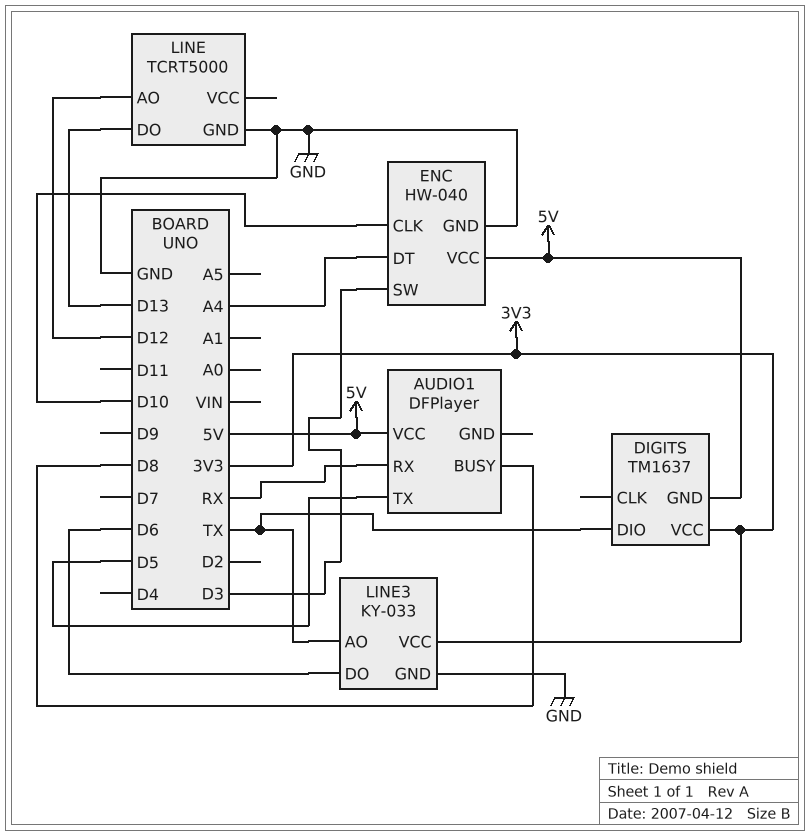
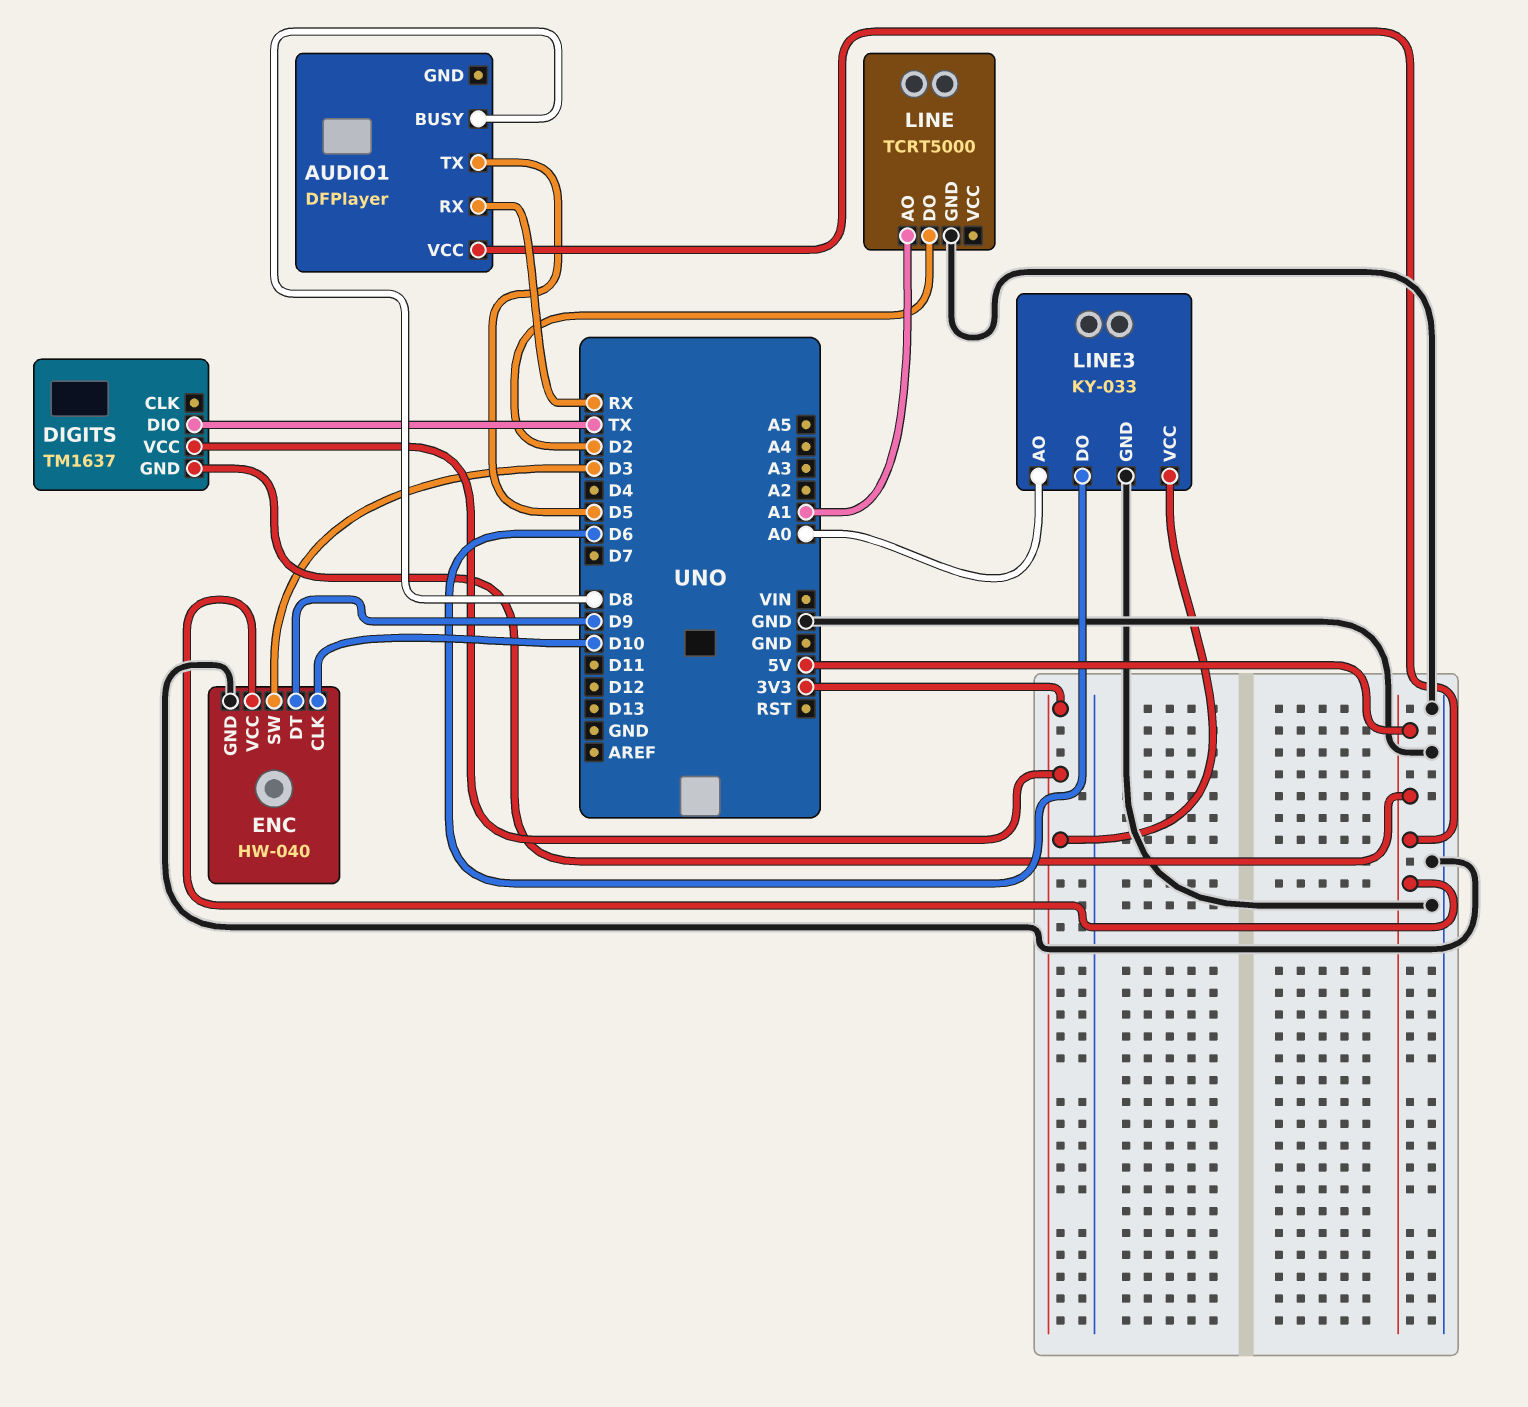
ENC pin DT: A4 -> D9
LINE pin AO: D12 -> A1
LINE pin DO: D13 -> D2
LINE3 pin AO: TX -> A0

